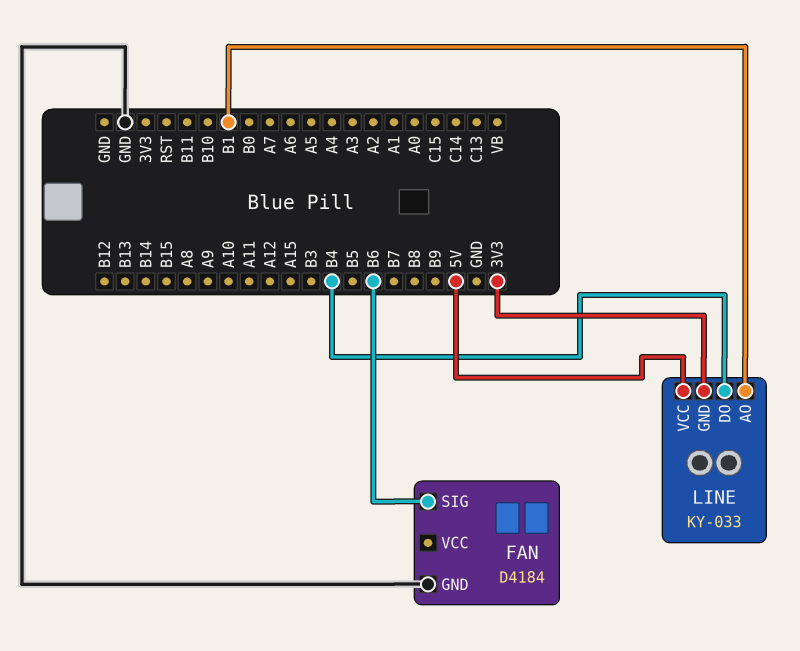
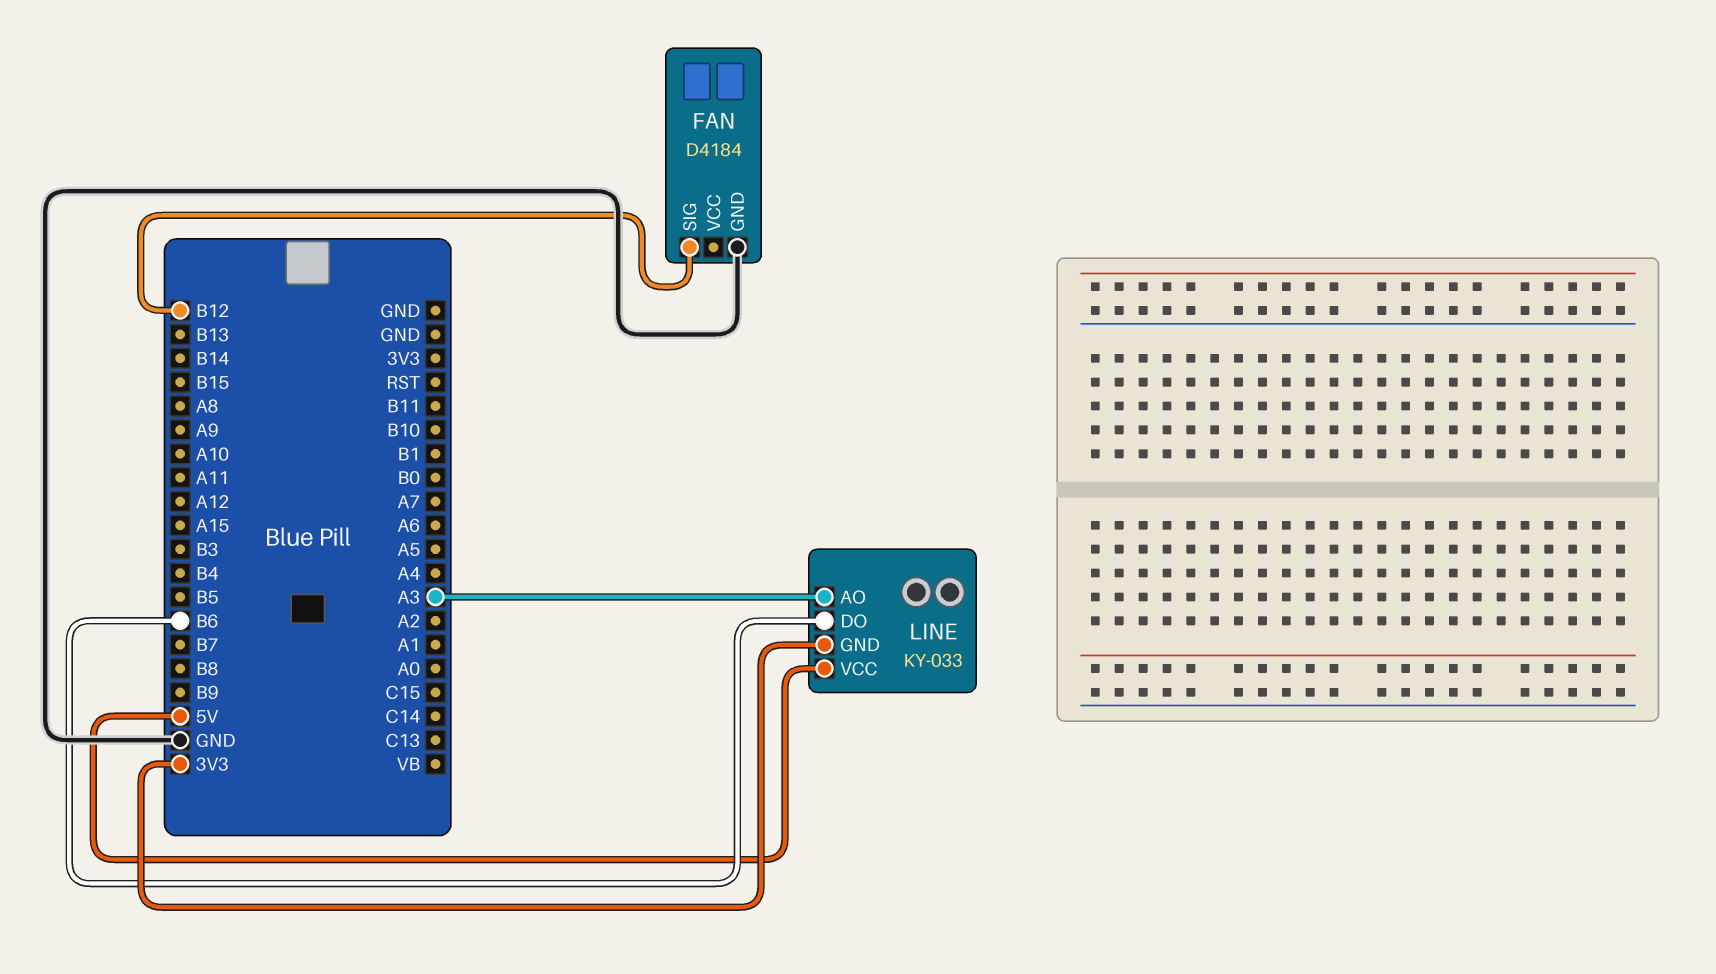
FAN pin SIG: B6 -> B12
LINE pin AO: B1 -> A3
LINE pin DO: B4 -> B6

